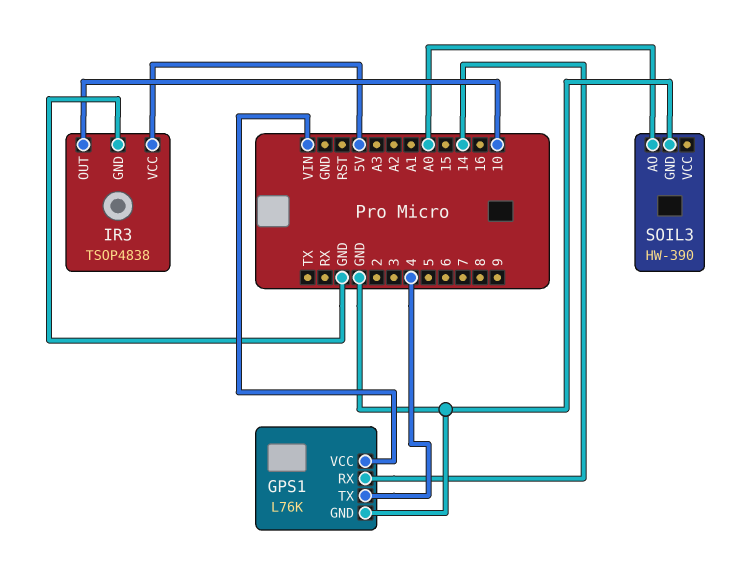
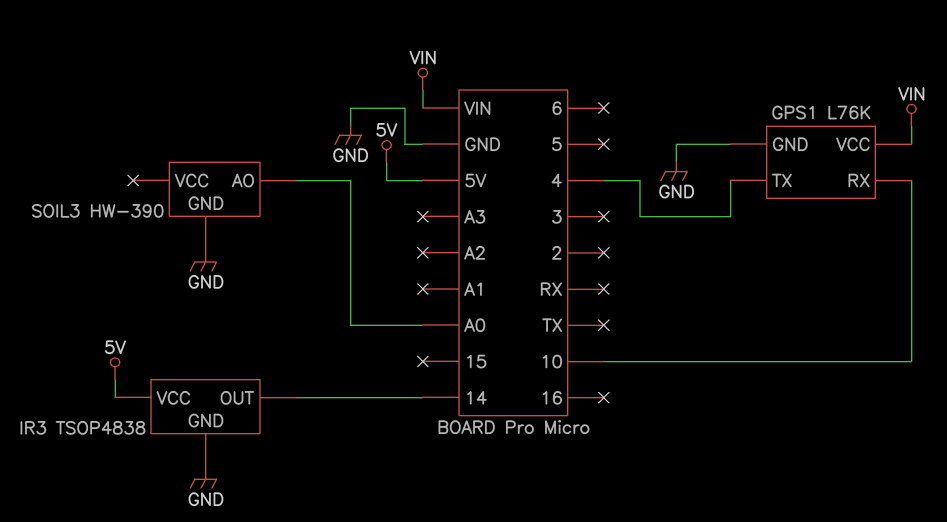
GPS1 pin RX: 14 -> 10
IR3 pin OUT: 10 -> 14

